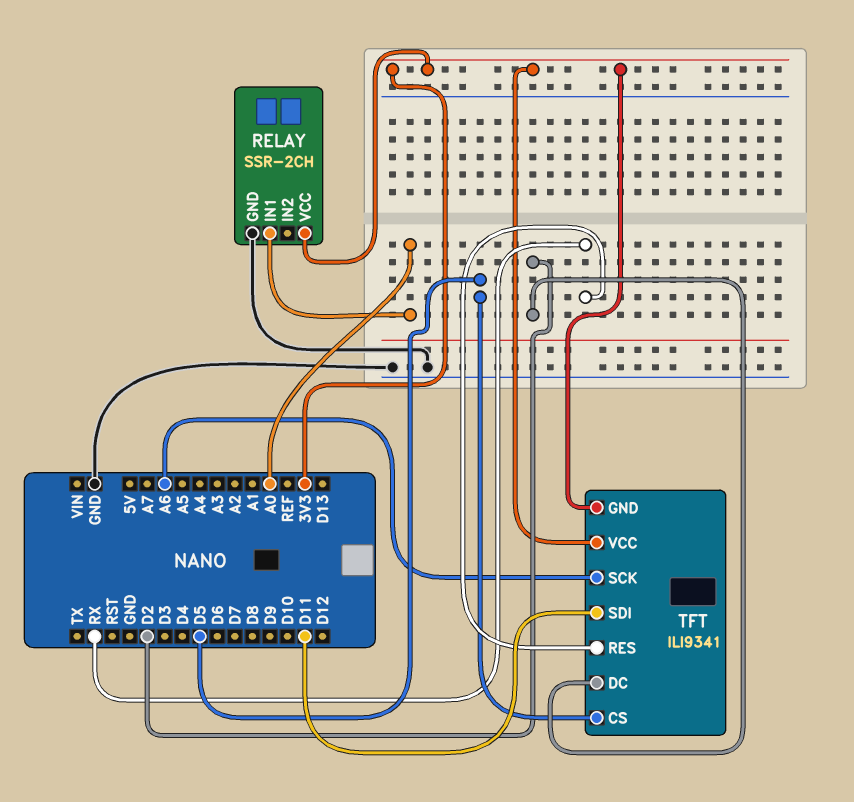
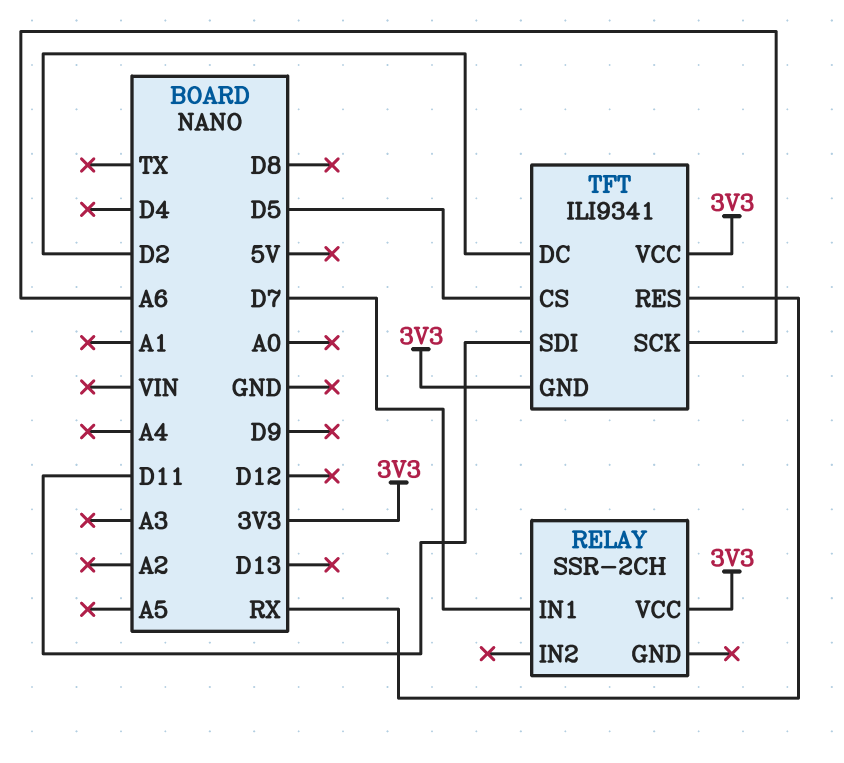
RELAY pin GND: GND -> none
RELAY pin IN1: A0 -> D7

